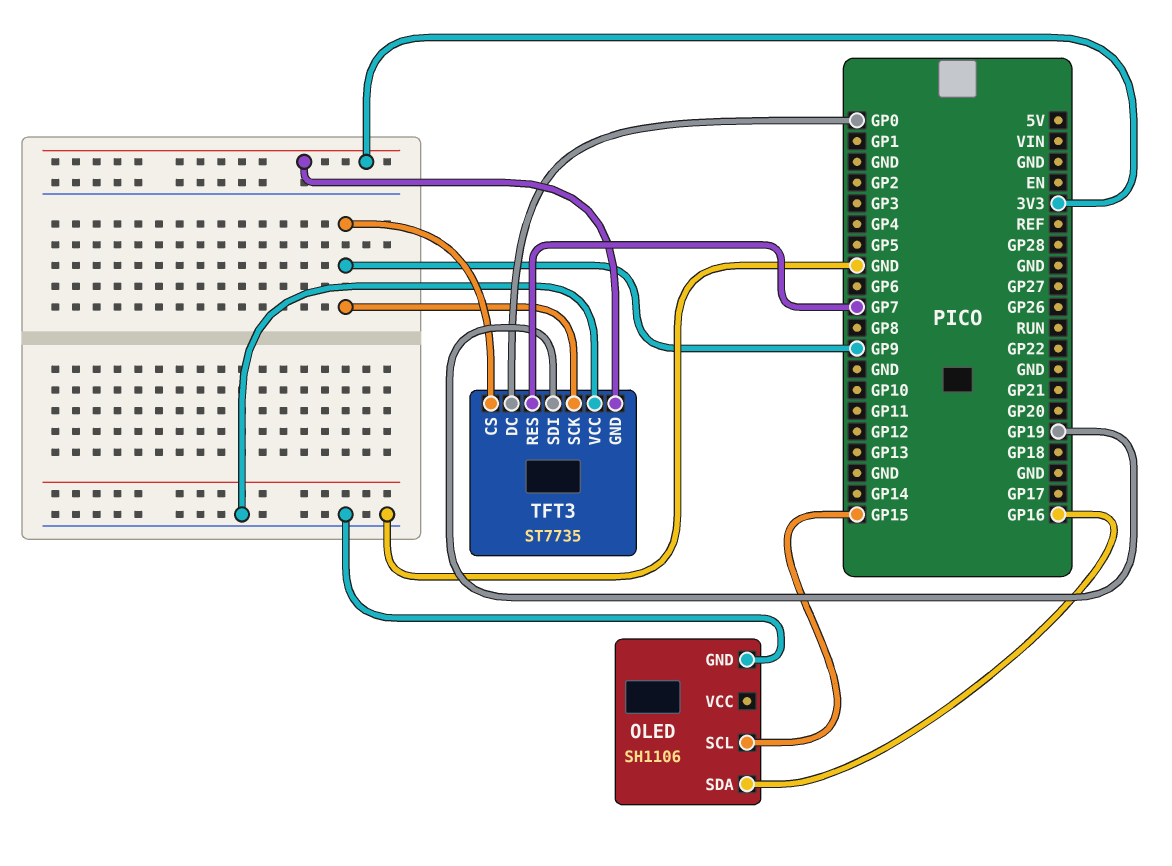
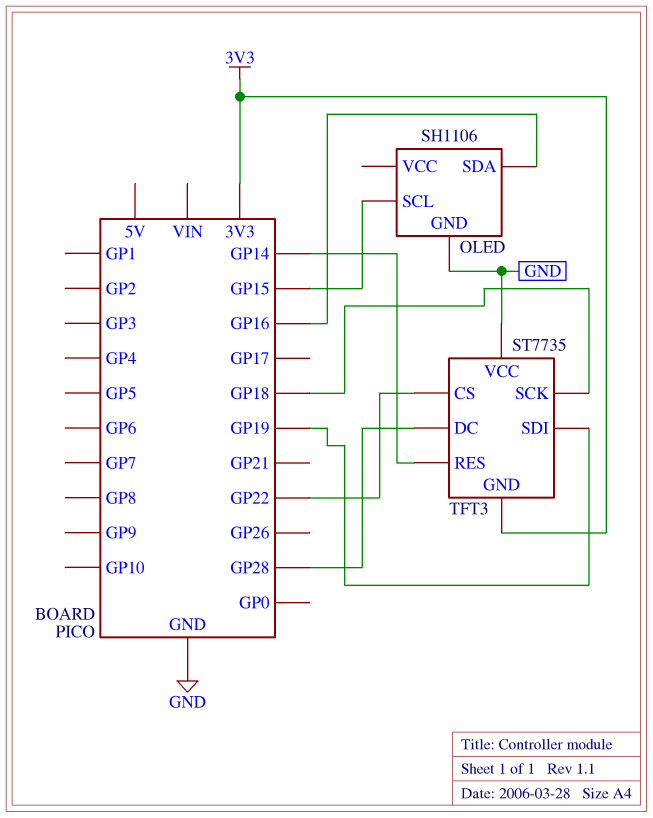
TFT3 pin CS: GP9 -> GP22
TFT3 pin DC: GP0 -> GP28
TFT3 pin RES: GP7 -> GP14
TFT3 pin SCK: GP9 -> GP18

